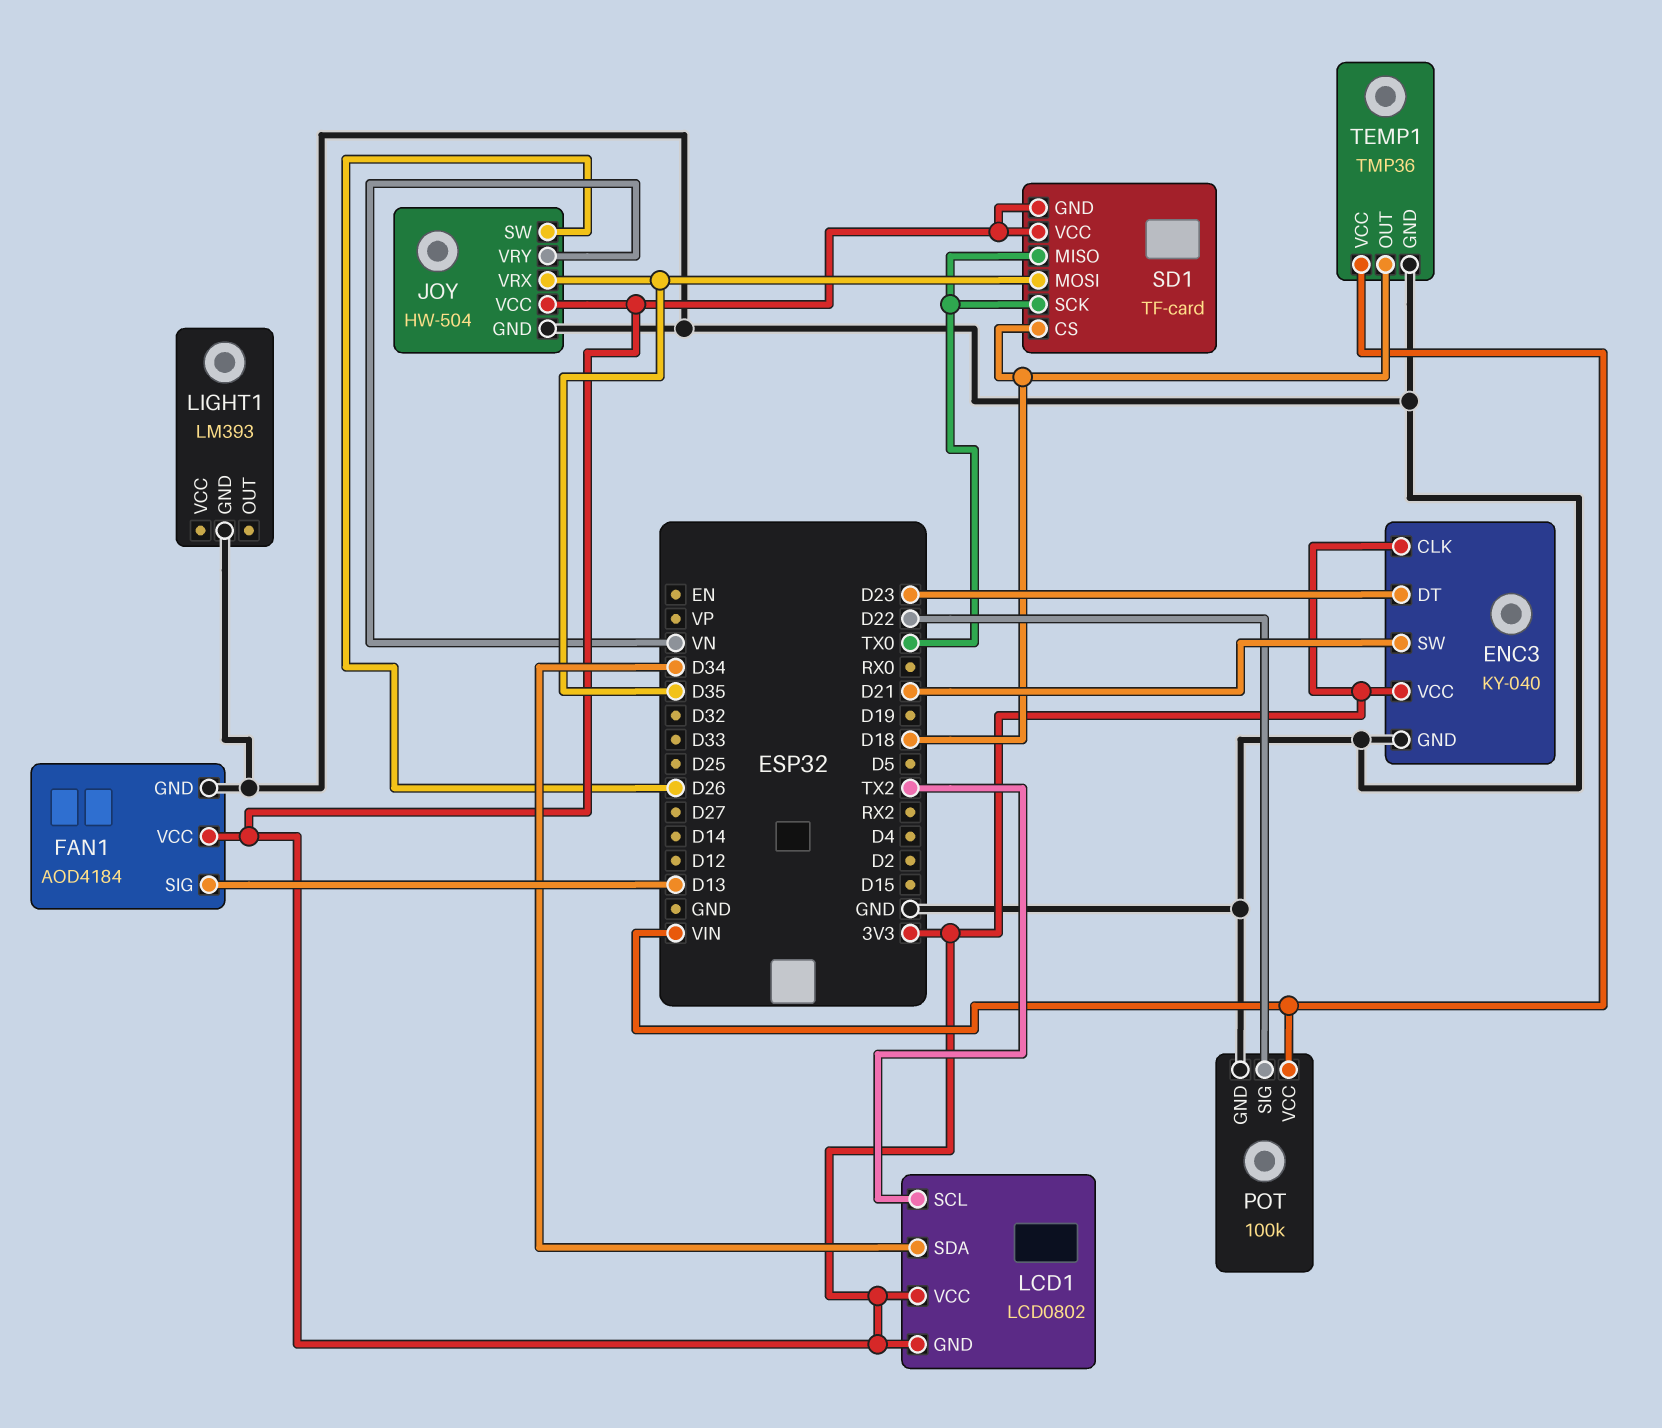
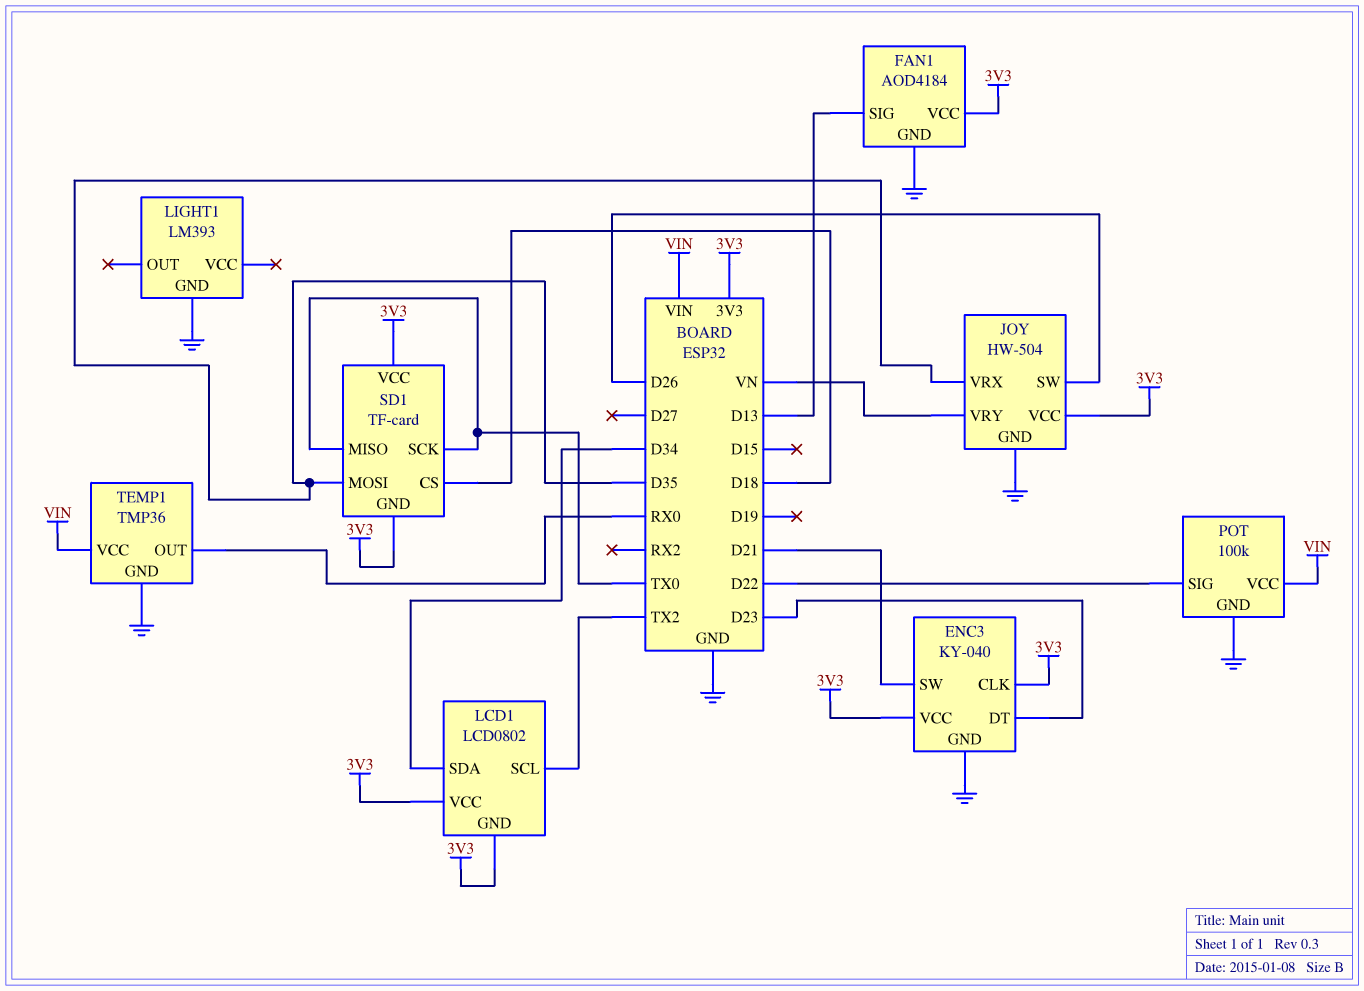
TEMP1 pin OUT: D18 -> RX0

